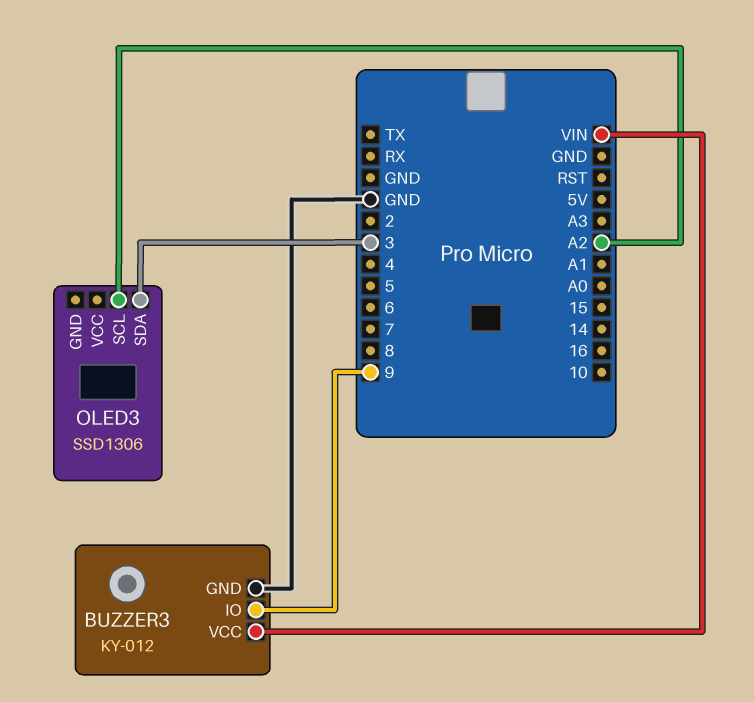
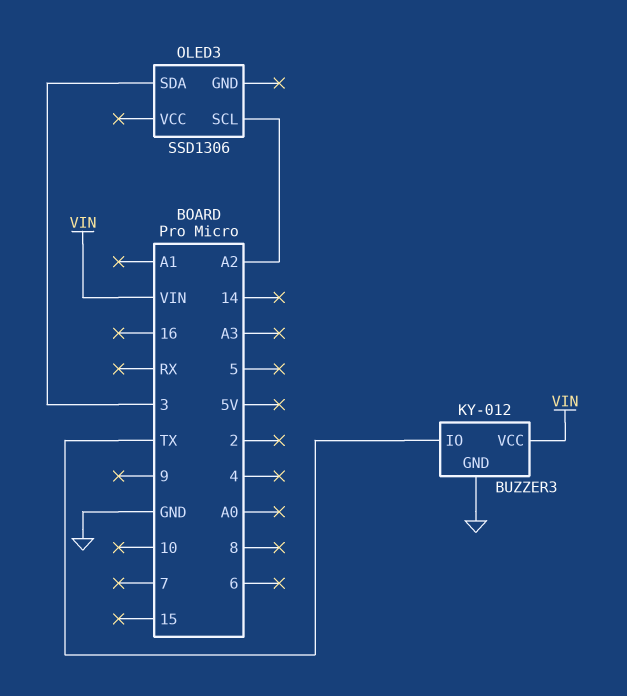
BUZZER3 pin IO: 9 -> TX

